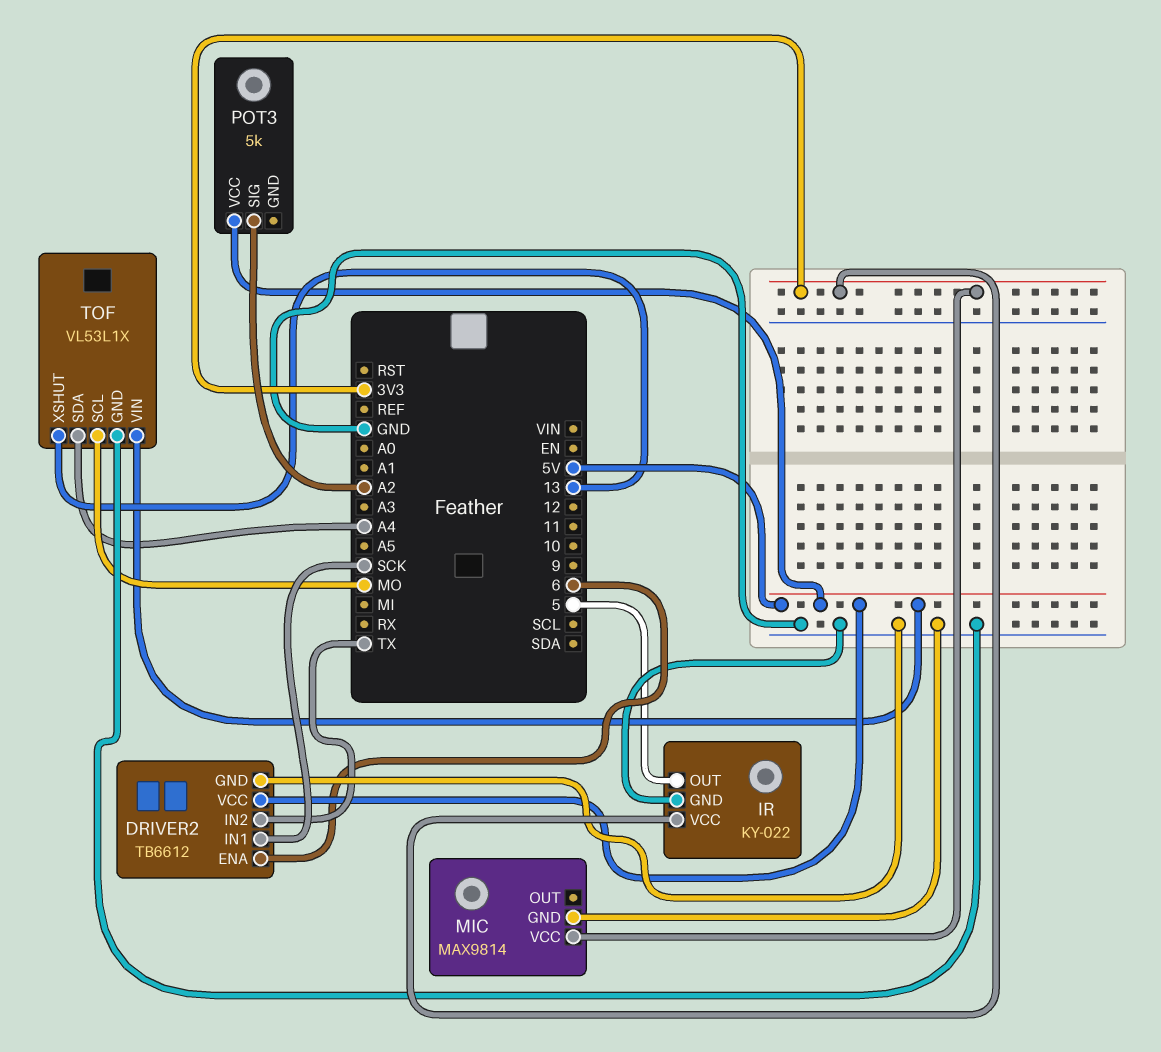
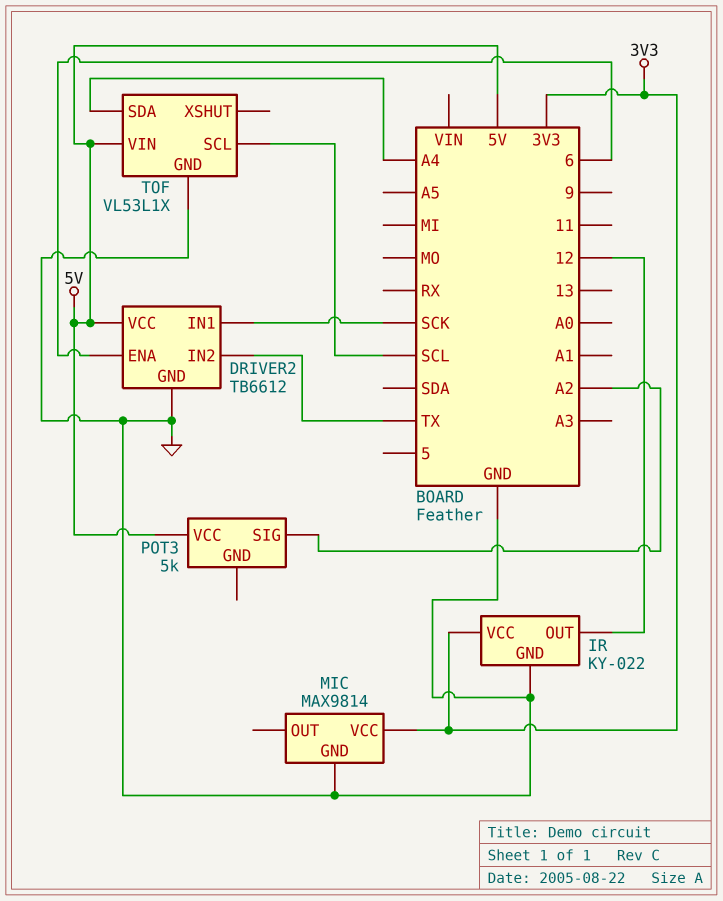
IR pin OUT: 5 -> 12
TOF pin SCL: MO -> SCL
TOF pin XSHUT: 13 -> none

